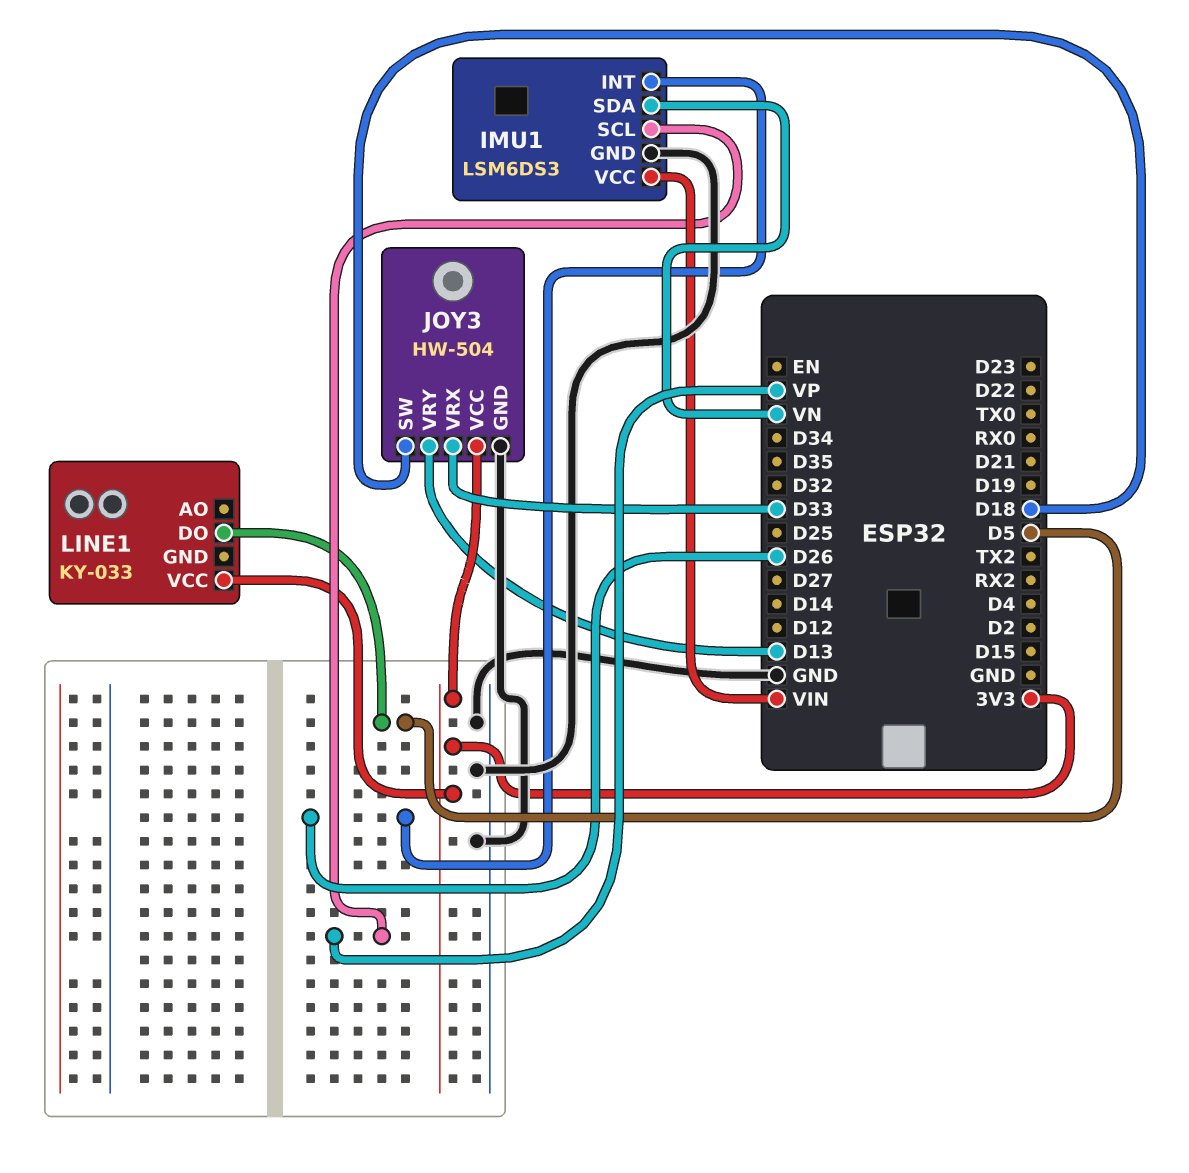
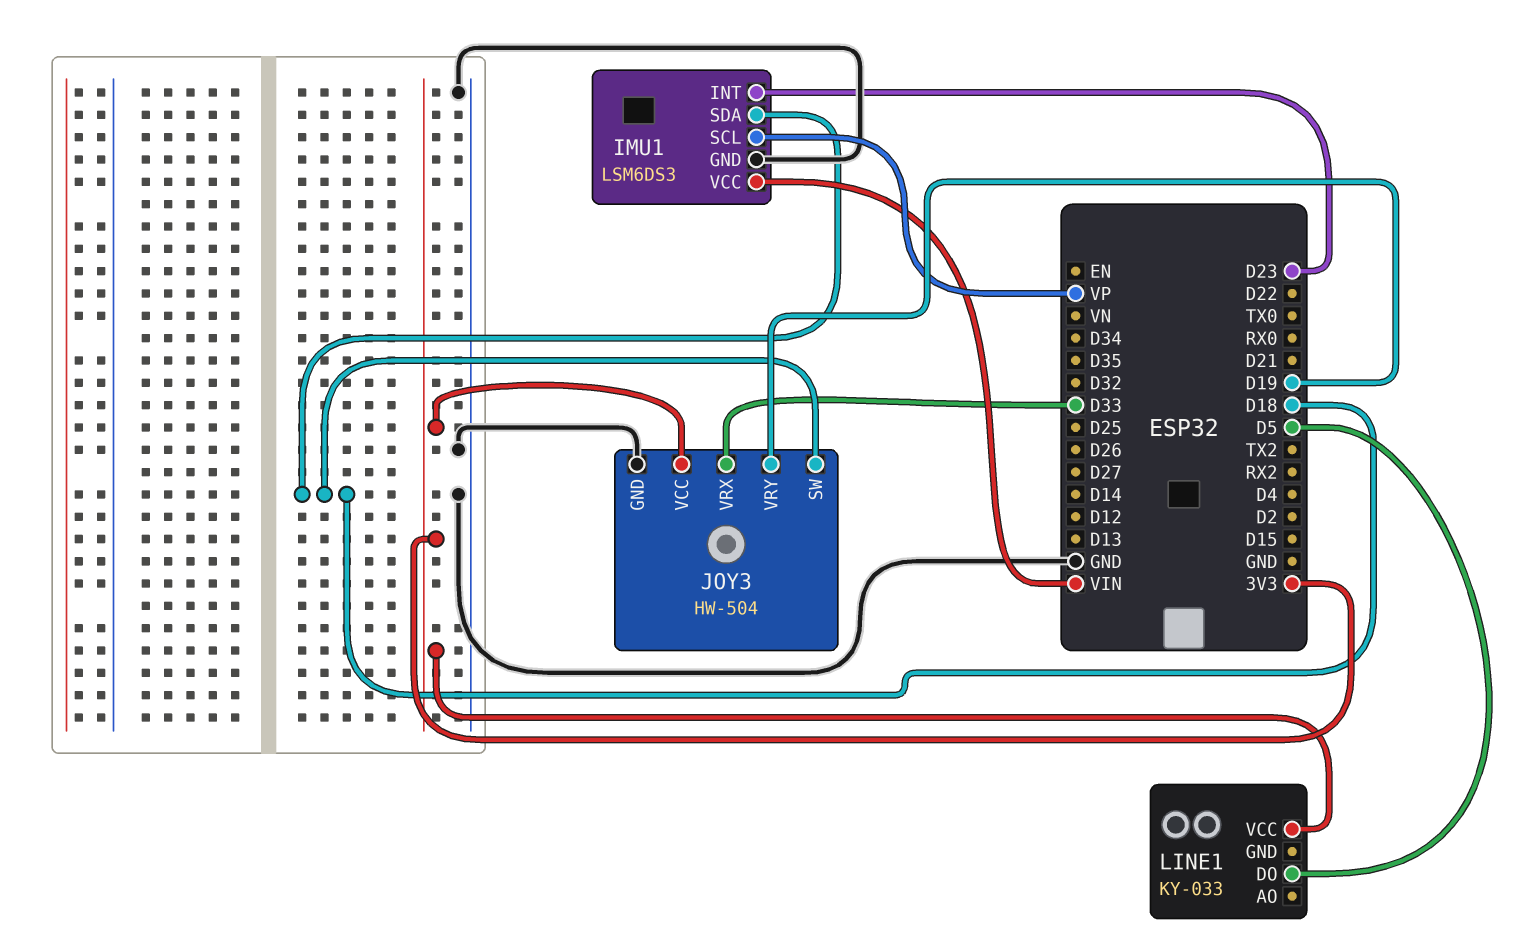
IMU1 pin INT: D26 -> D23
IMU1 pin SDA: VN -> D18
JOY3 pin VRY: D13 -> D19

